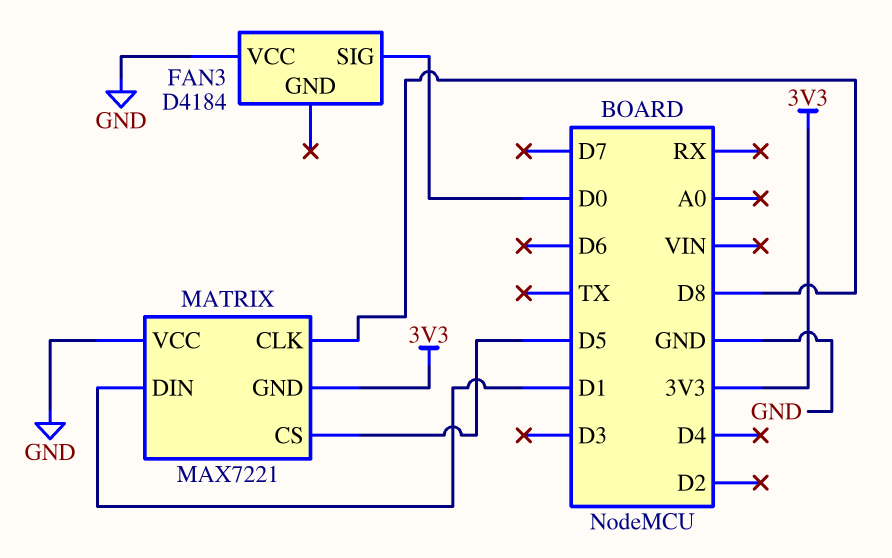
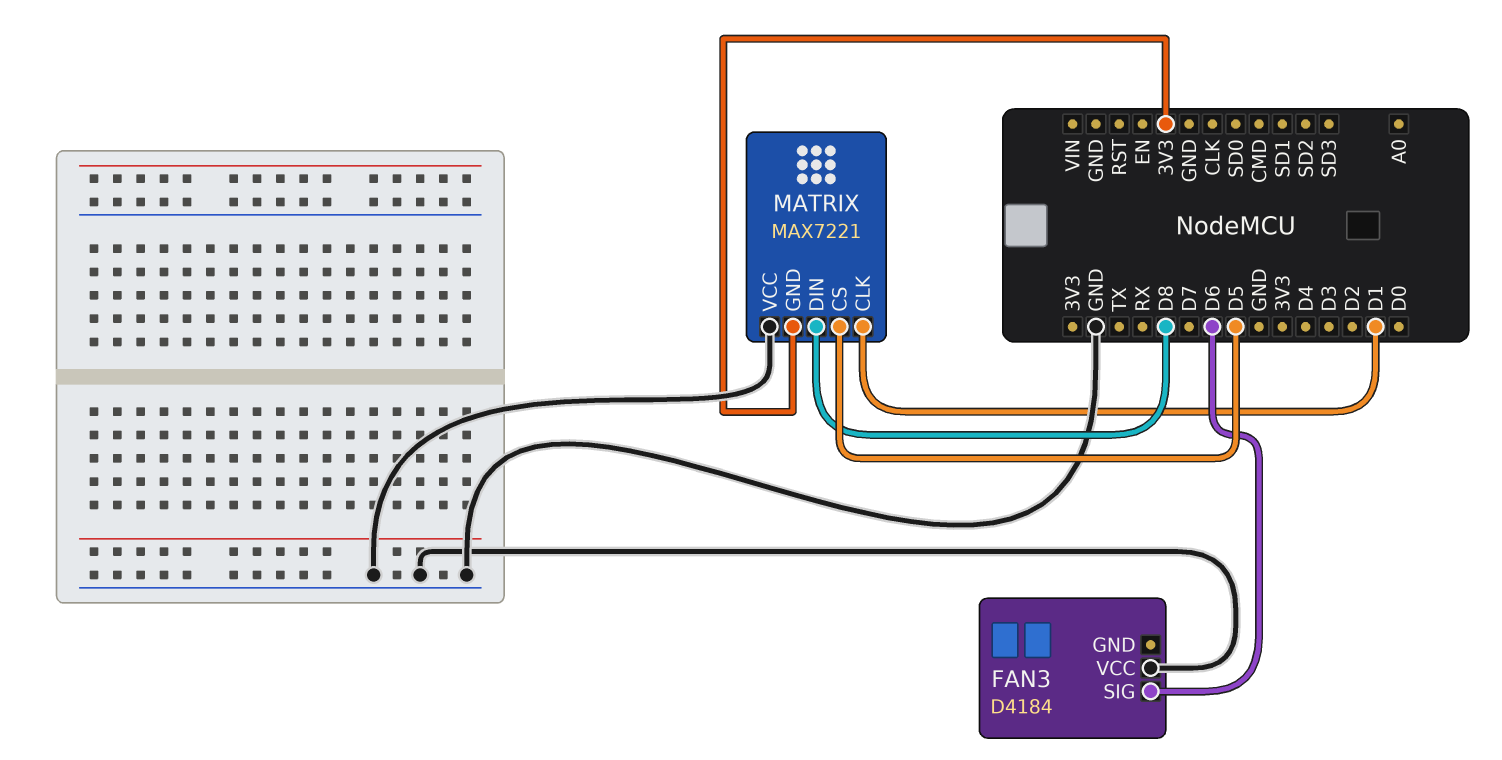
FAN3 pin SIG: D0 -> D6
MATRIX pin CLK: D8 -> D1
MATRIX pin DIN: D1 -> D8

